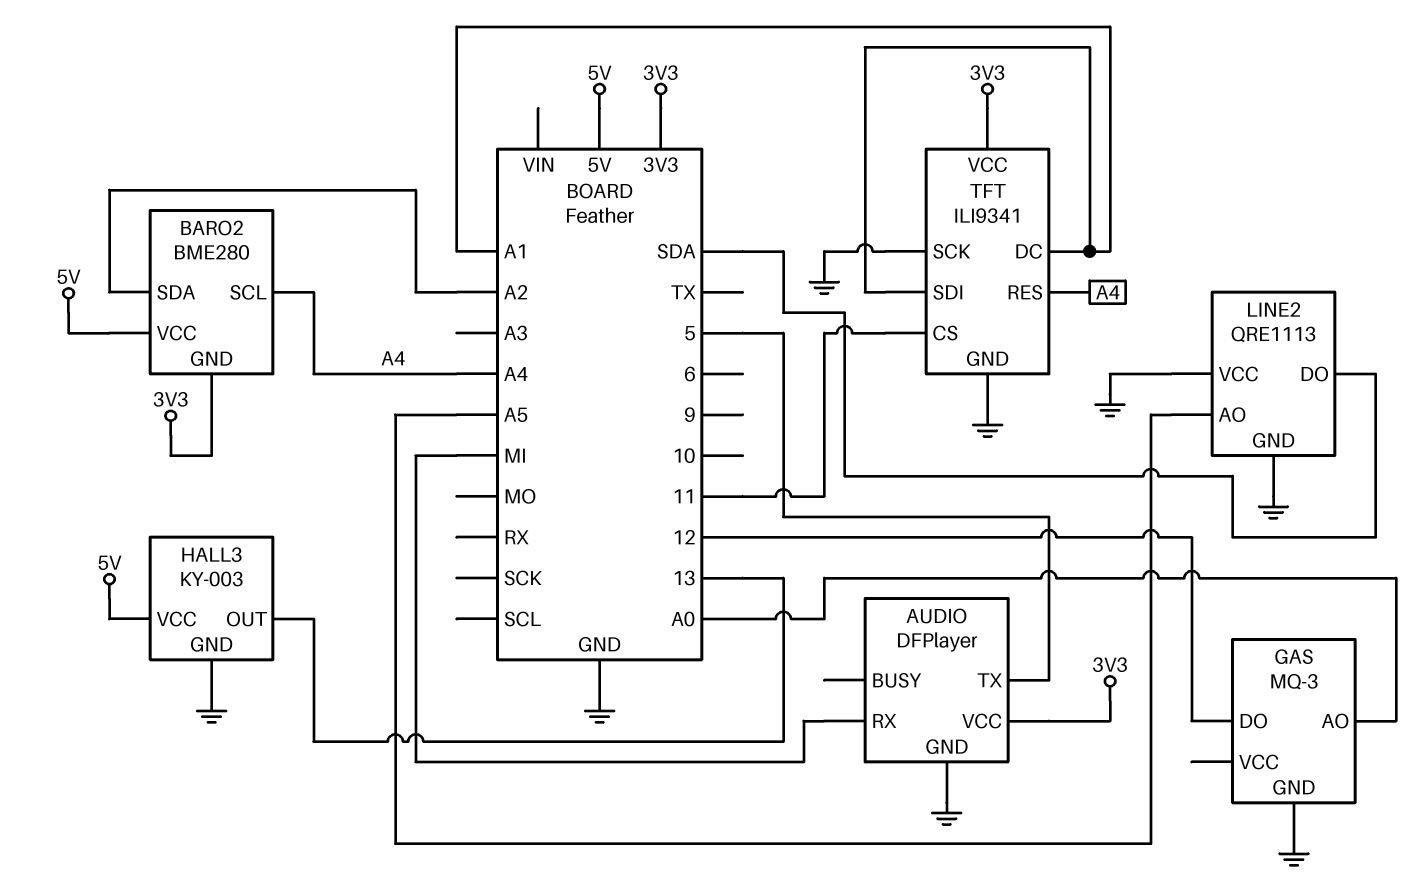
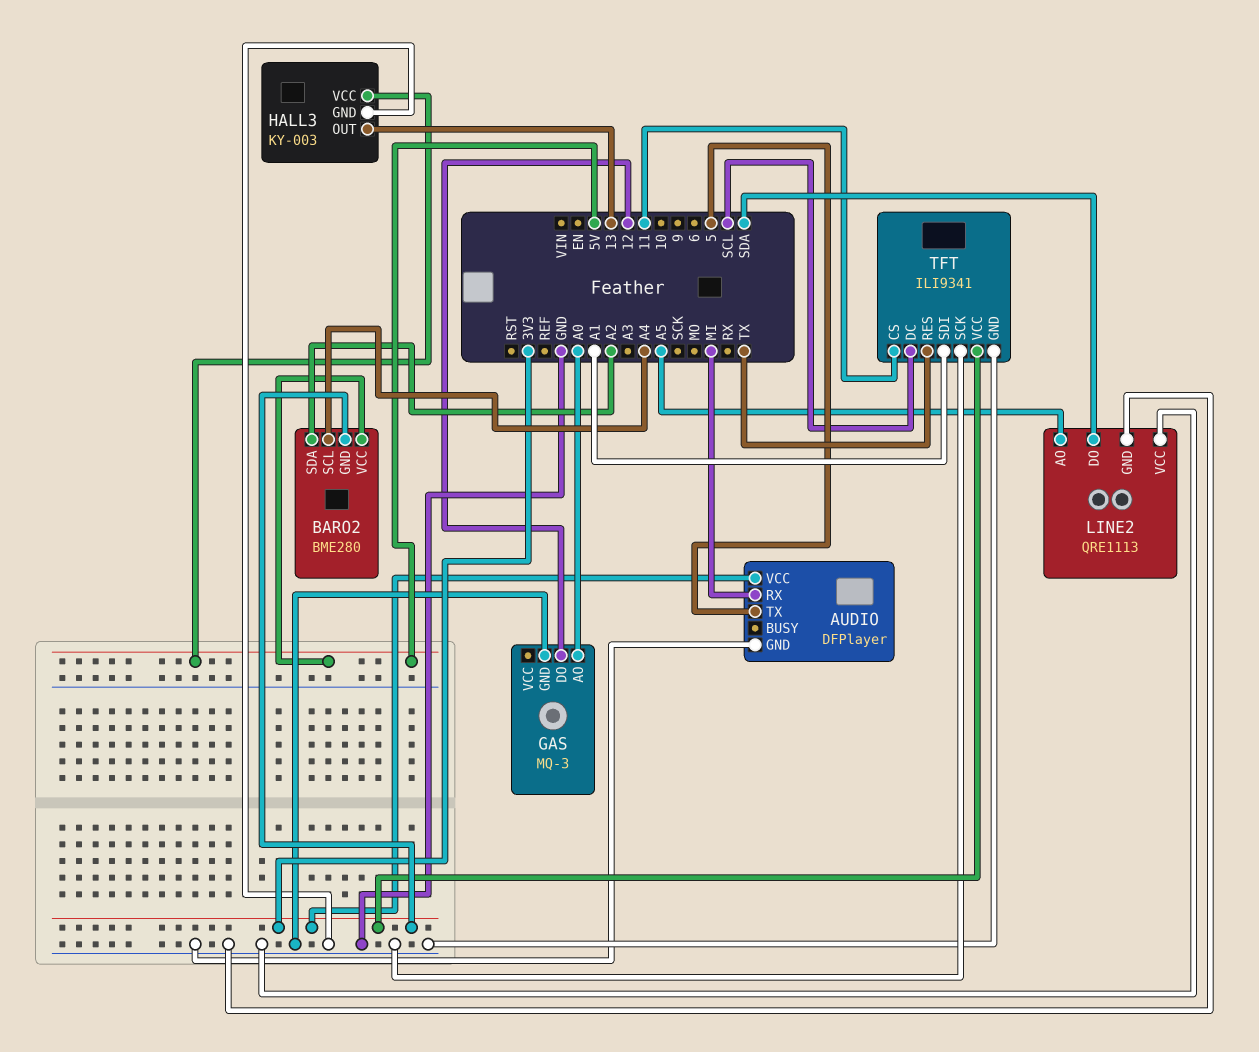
TFT pin DC: A1 -> SCL
TFT pin RES: A4 -> TX

